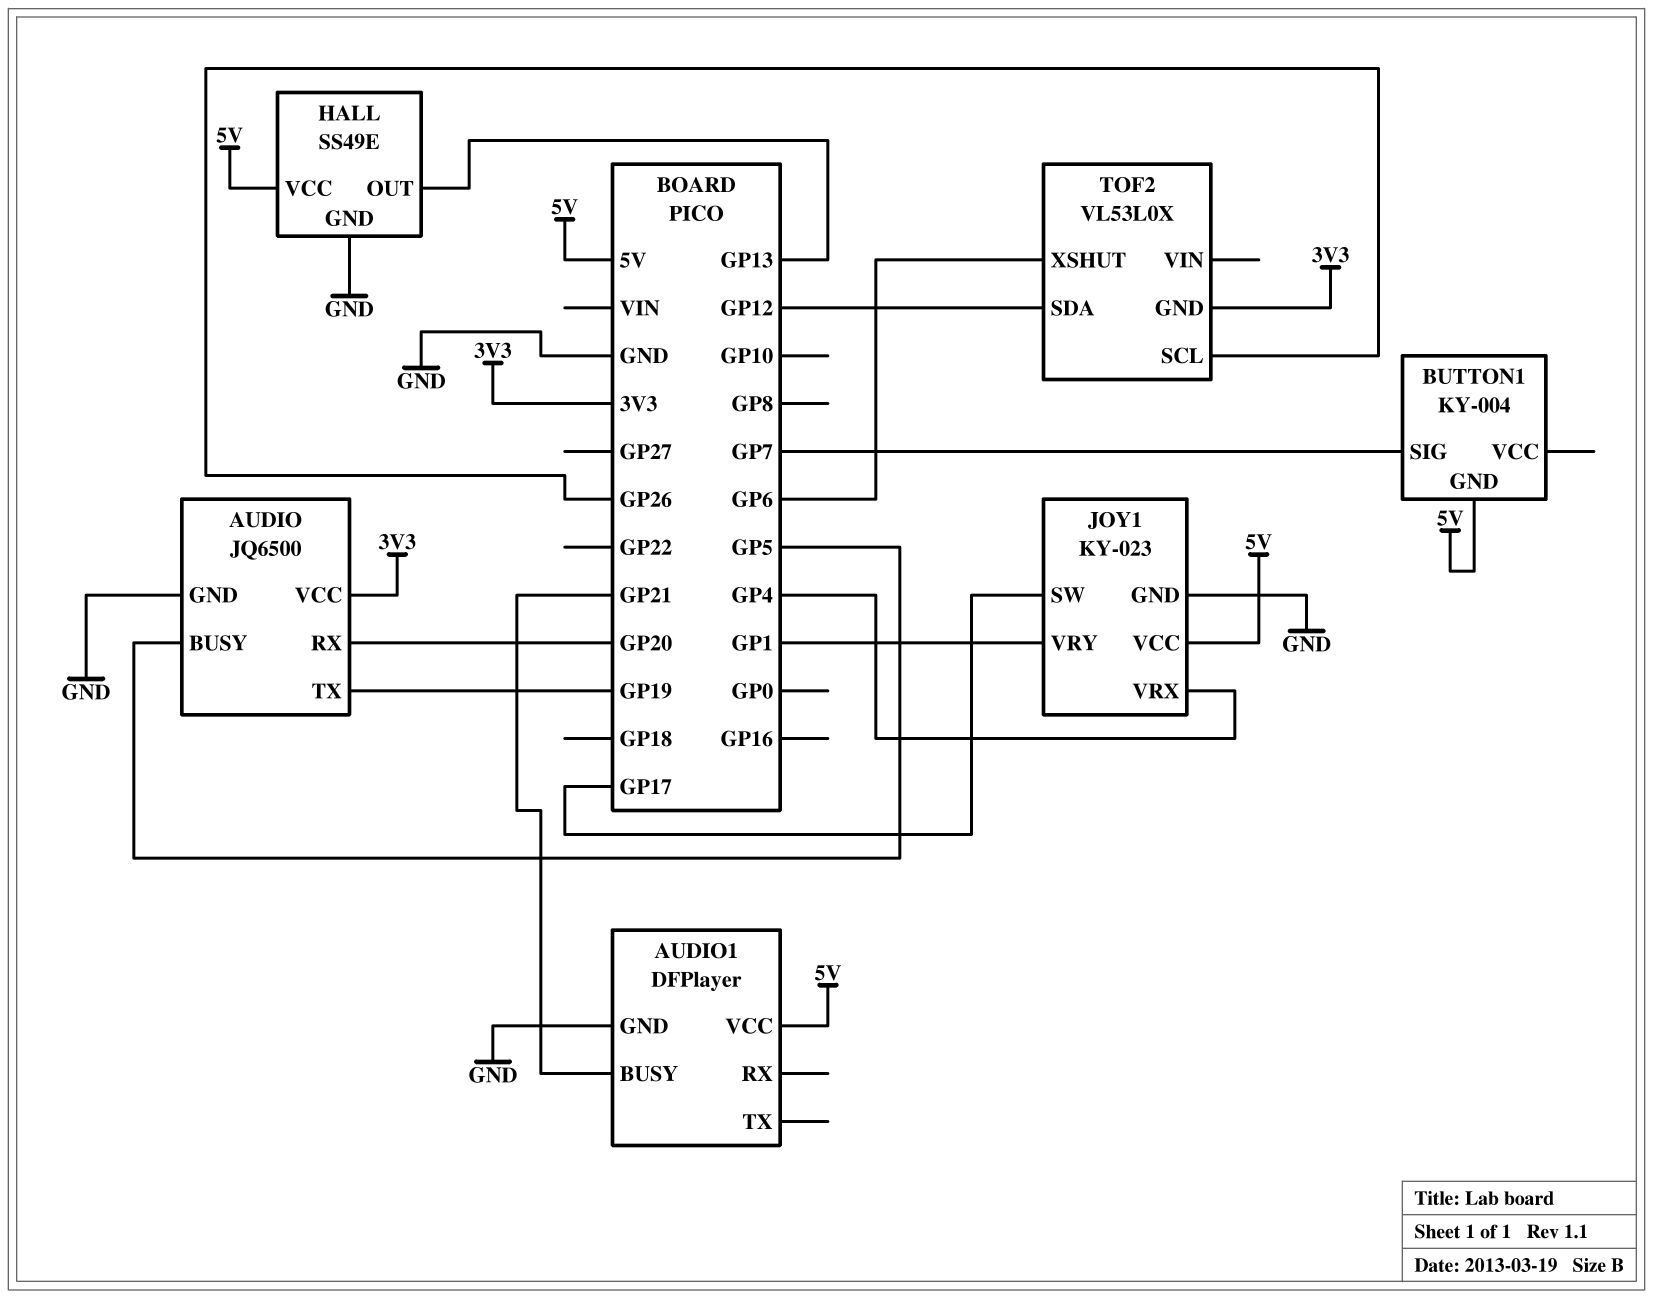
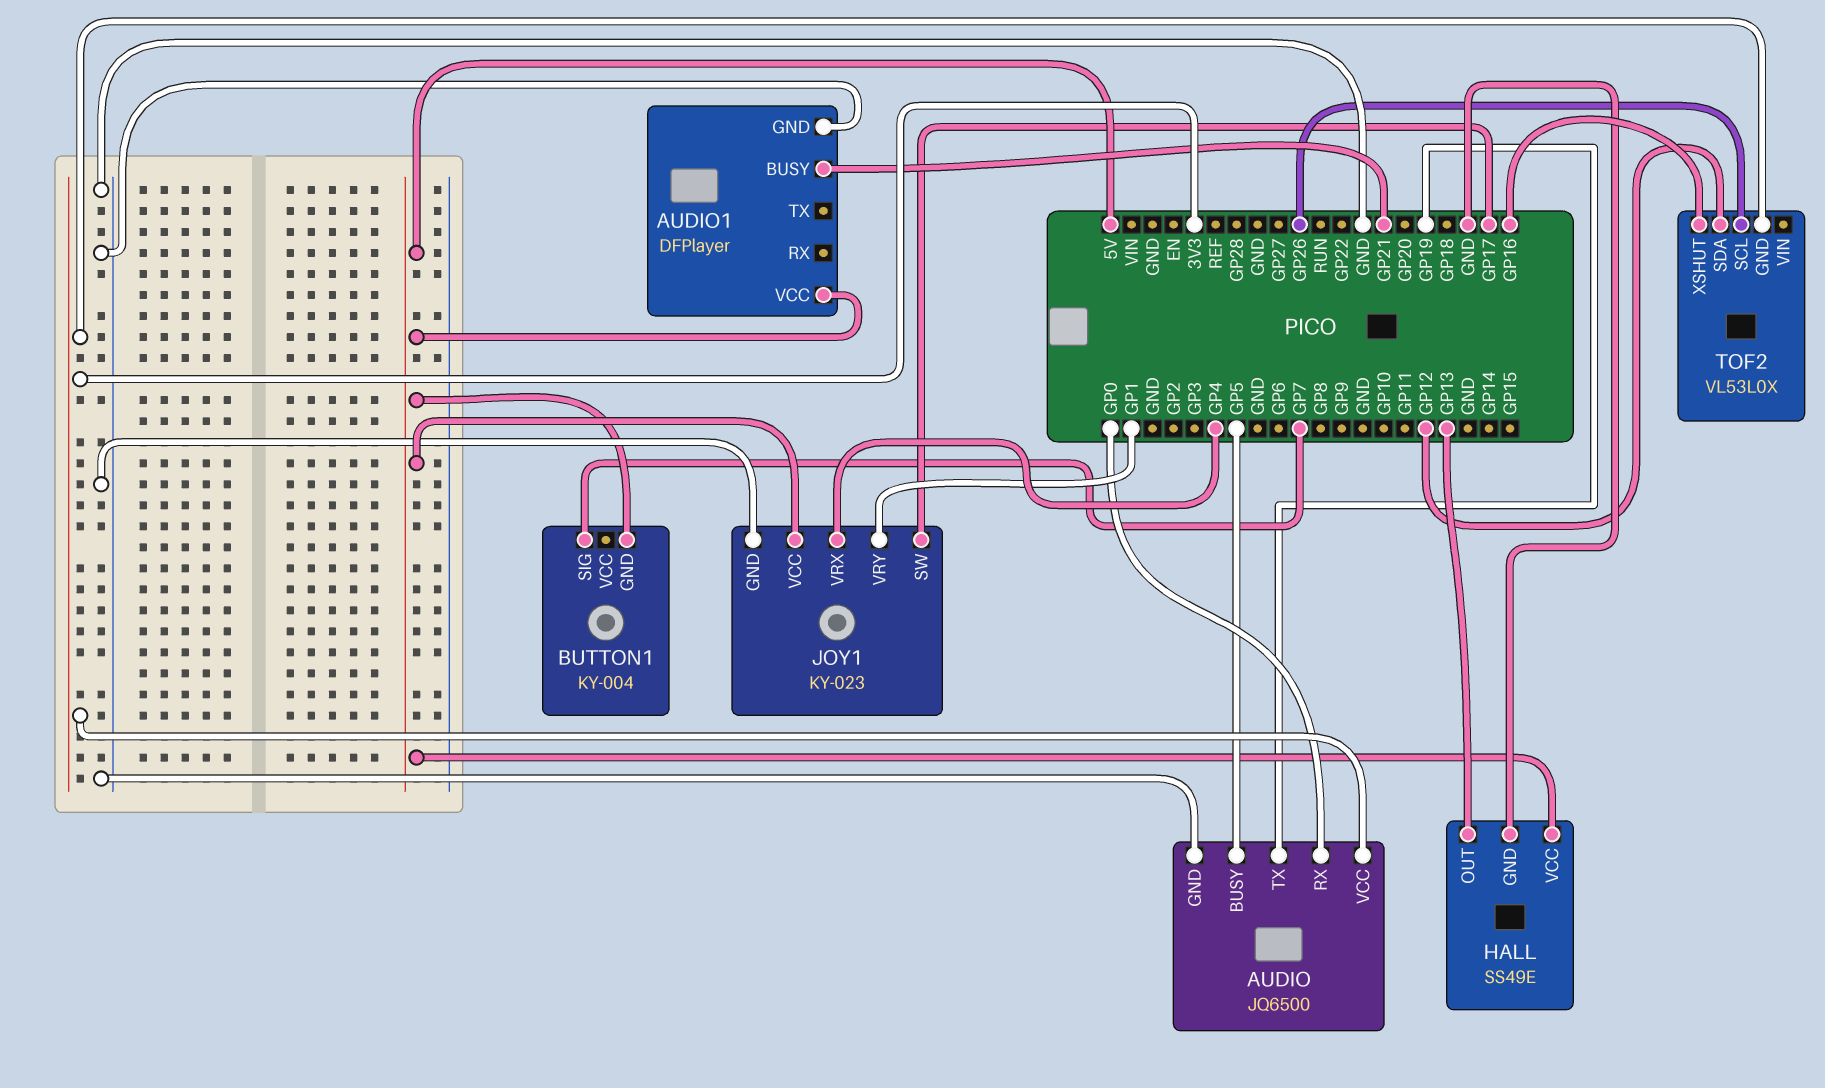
AUDIO pin RX: GP20 -> GP0
TOF2 pin XSHUT: GP6 -> GP16

